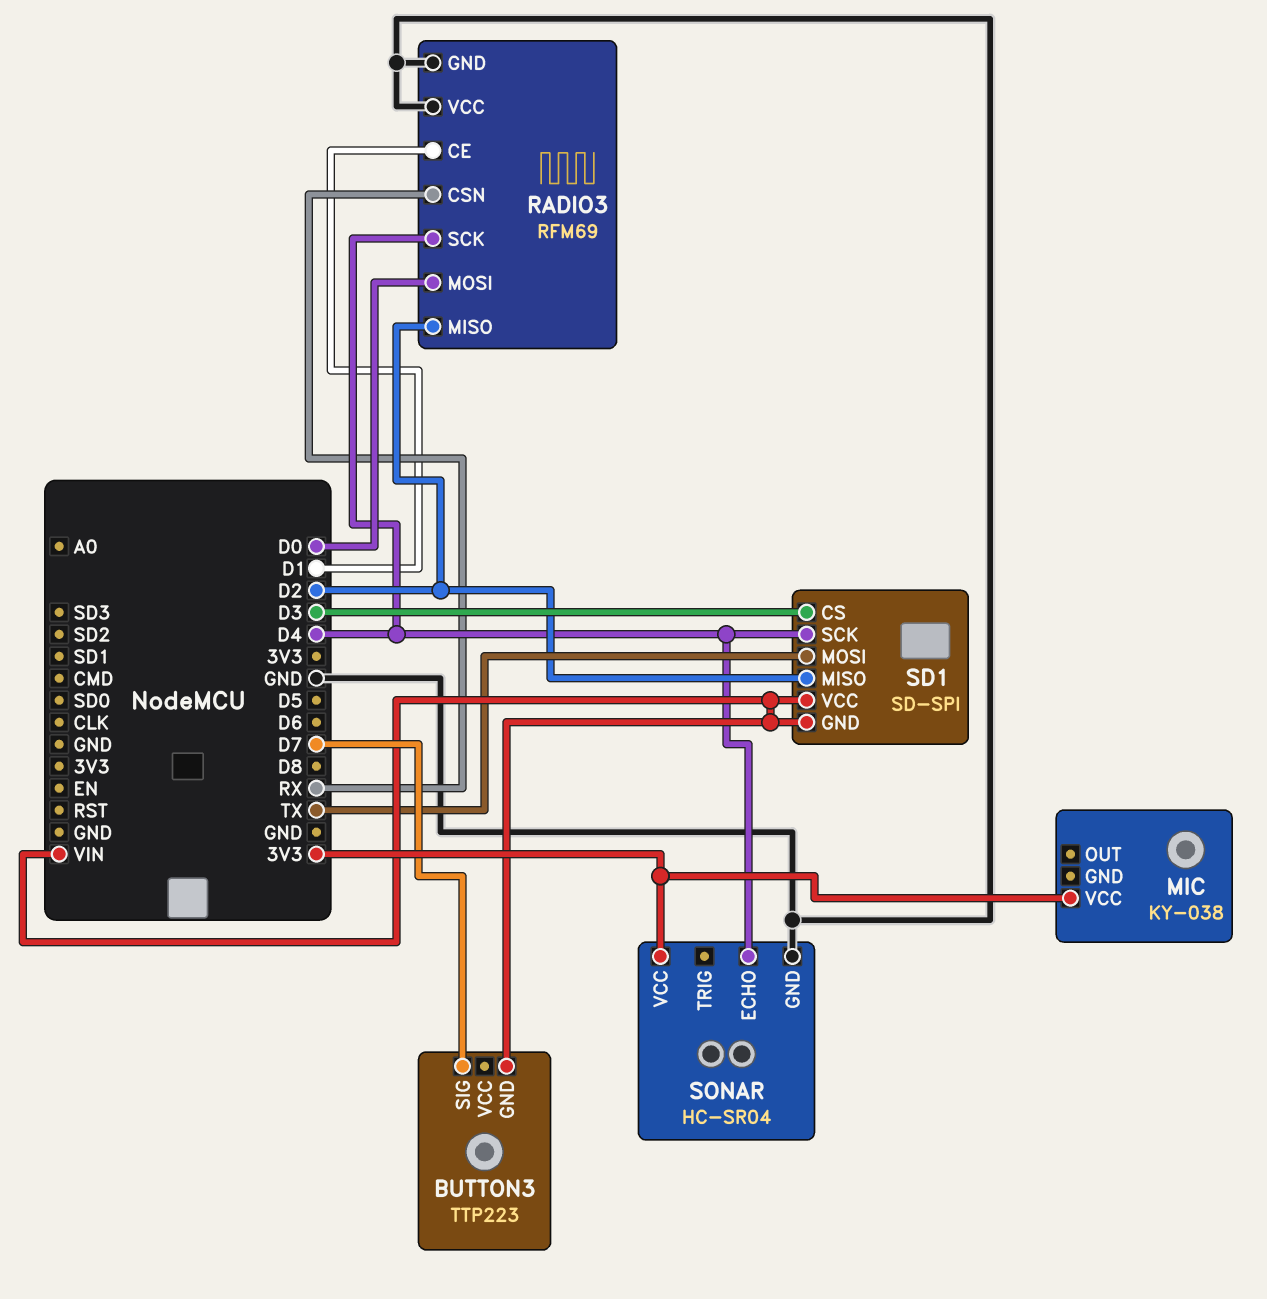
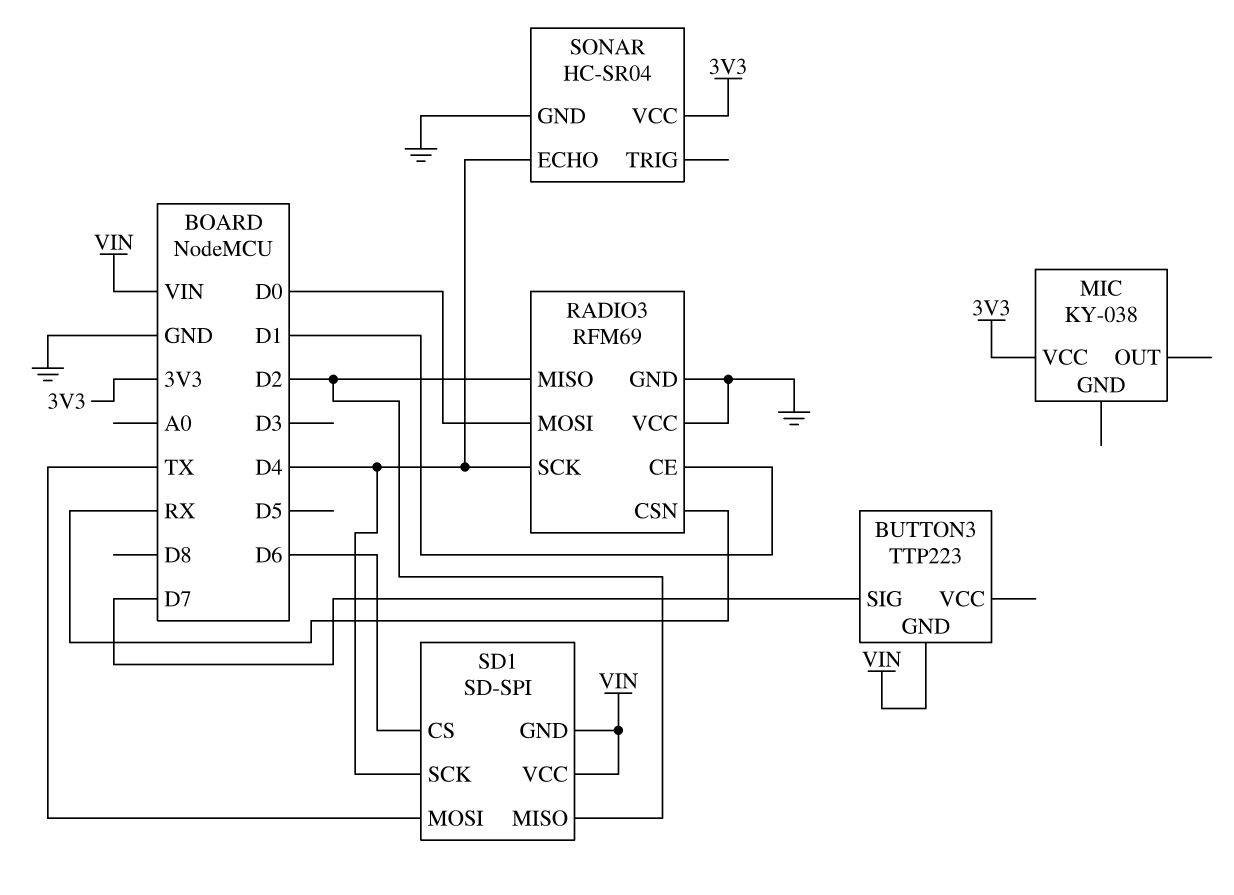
SD1 pin CS: D3 -> D6

